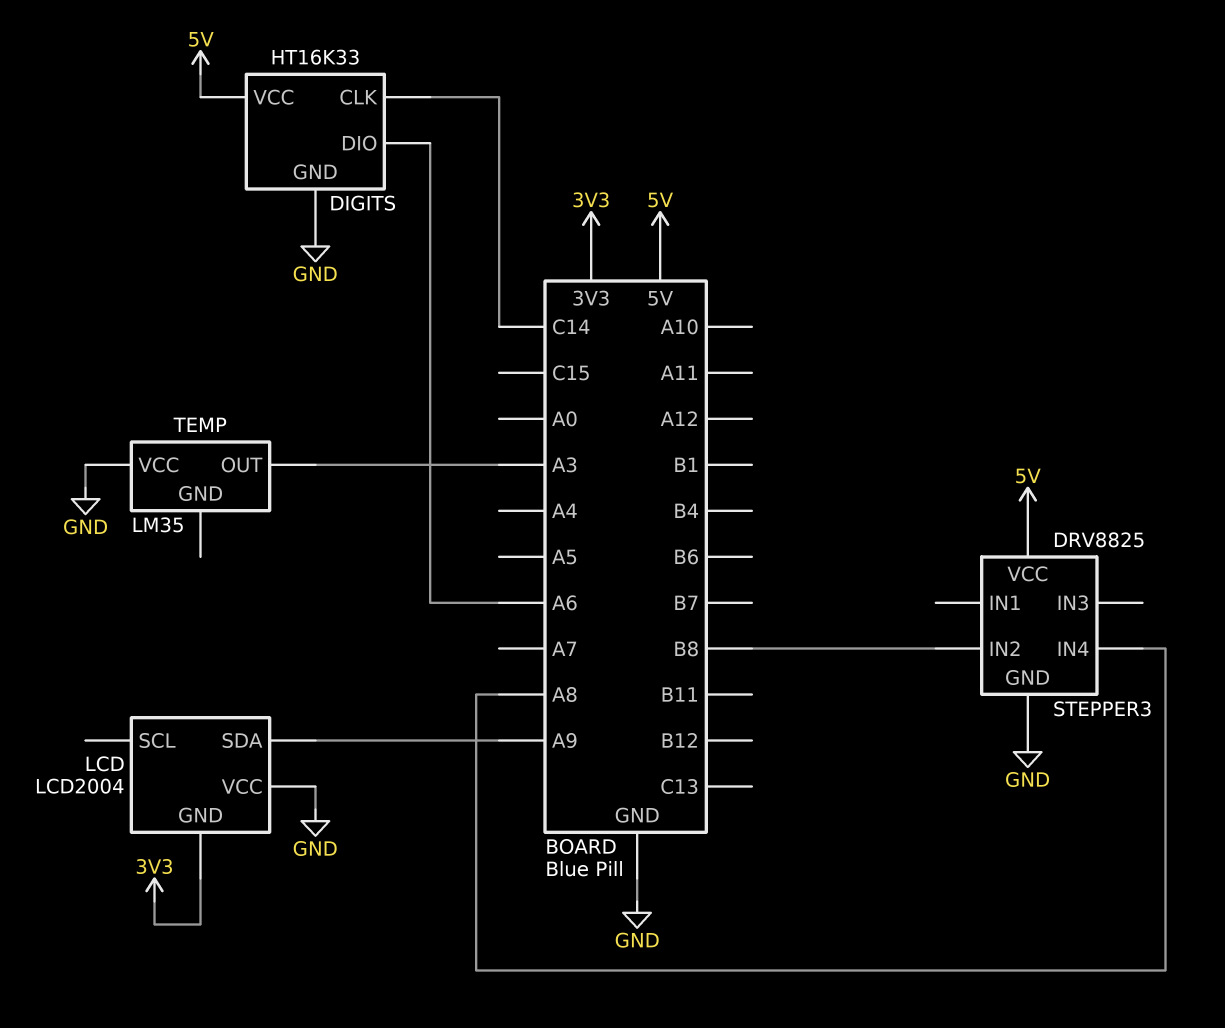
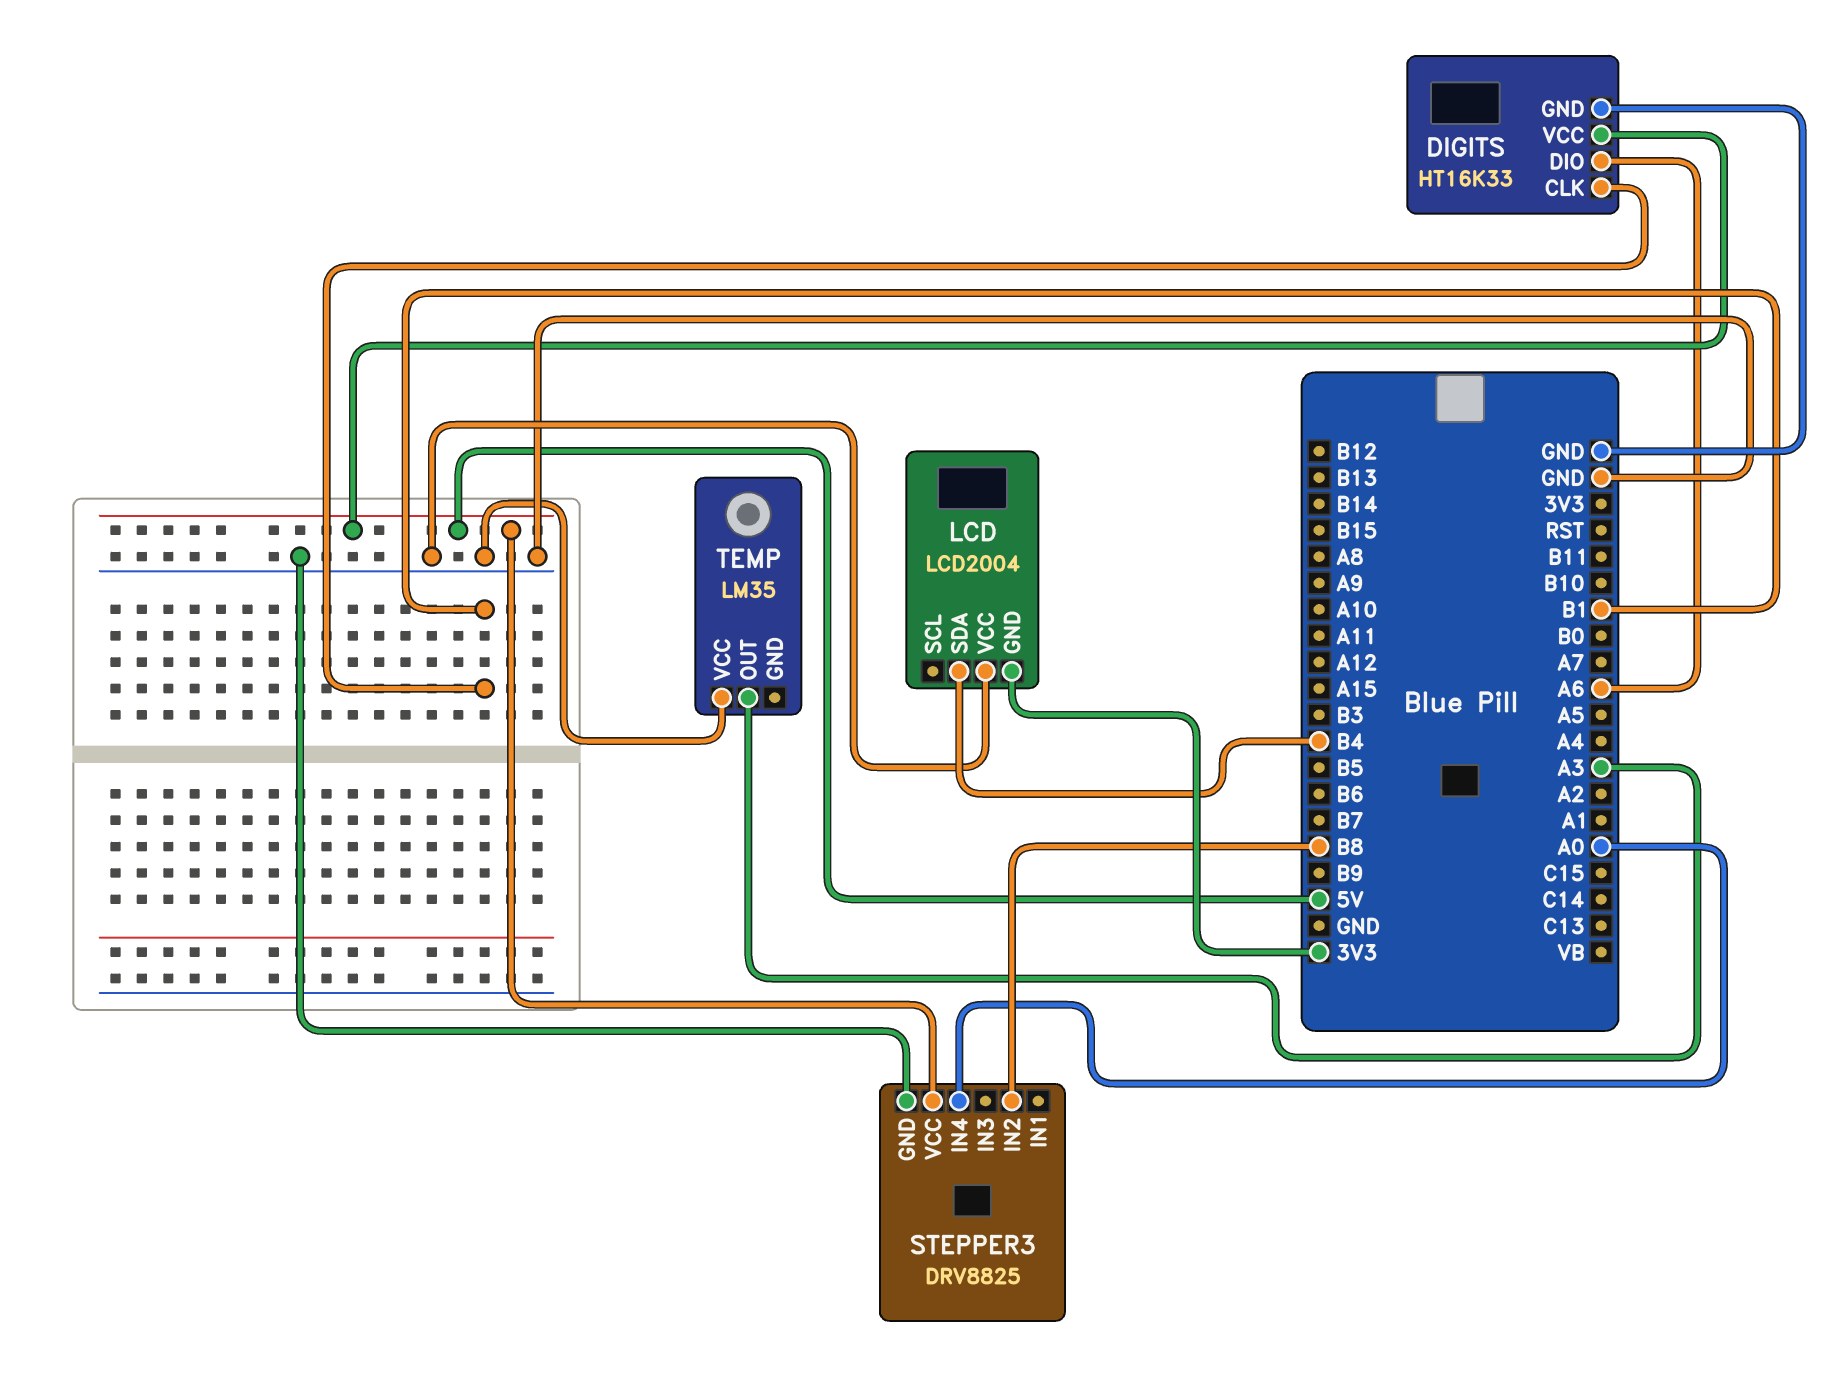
DIGITS pin CLK: C14 -> B1
LCD pin SDA: A9 -> B4
STEPPER3 pin IN4: A8 -> A0

